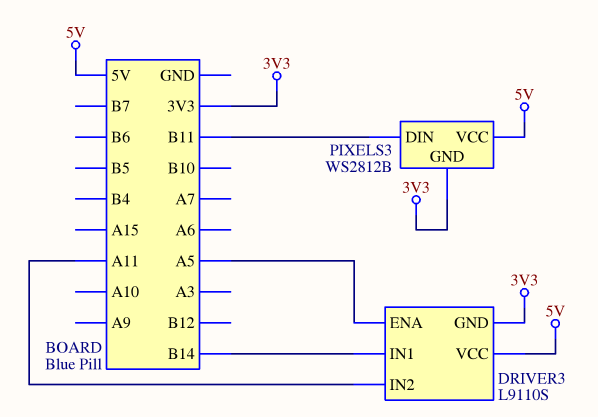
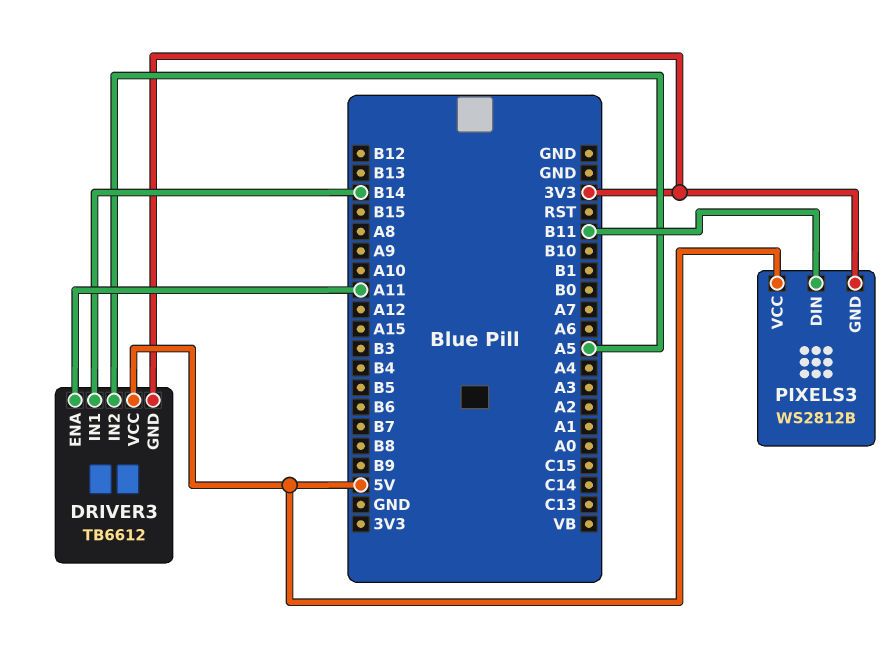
DRIVER3: L9110S -> TB6612
DRIVER3 pin ENA: A5 -> A11
DRIVER3 pin IN2: A11 -> A5

